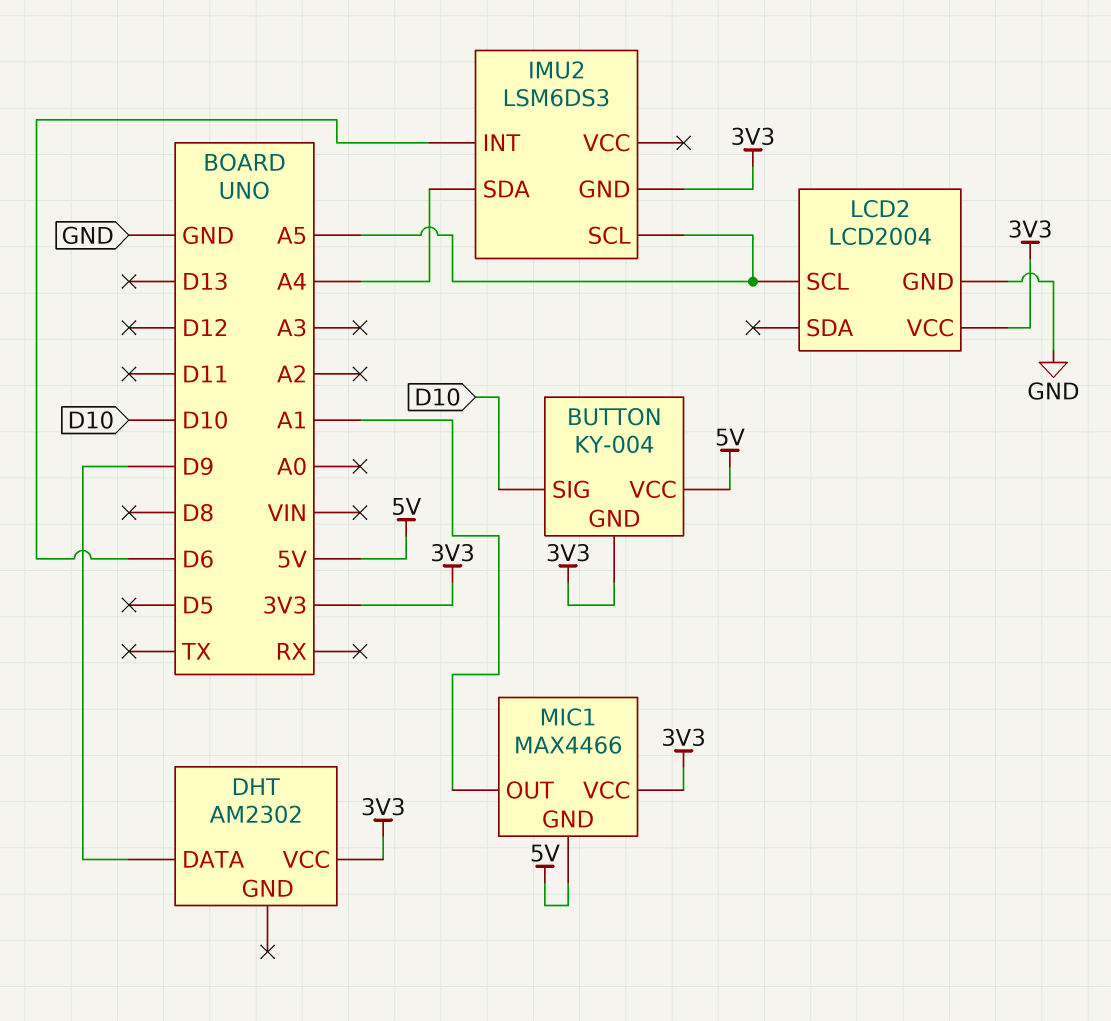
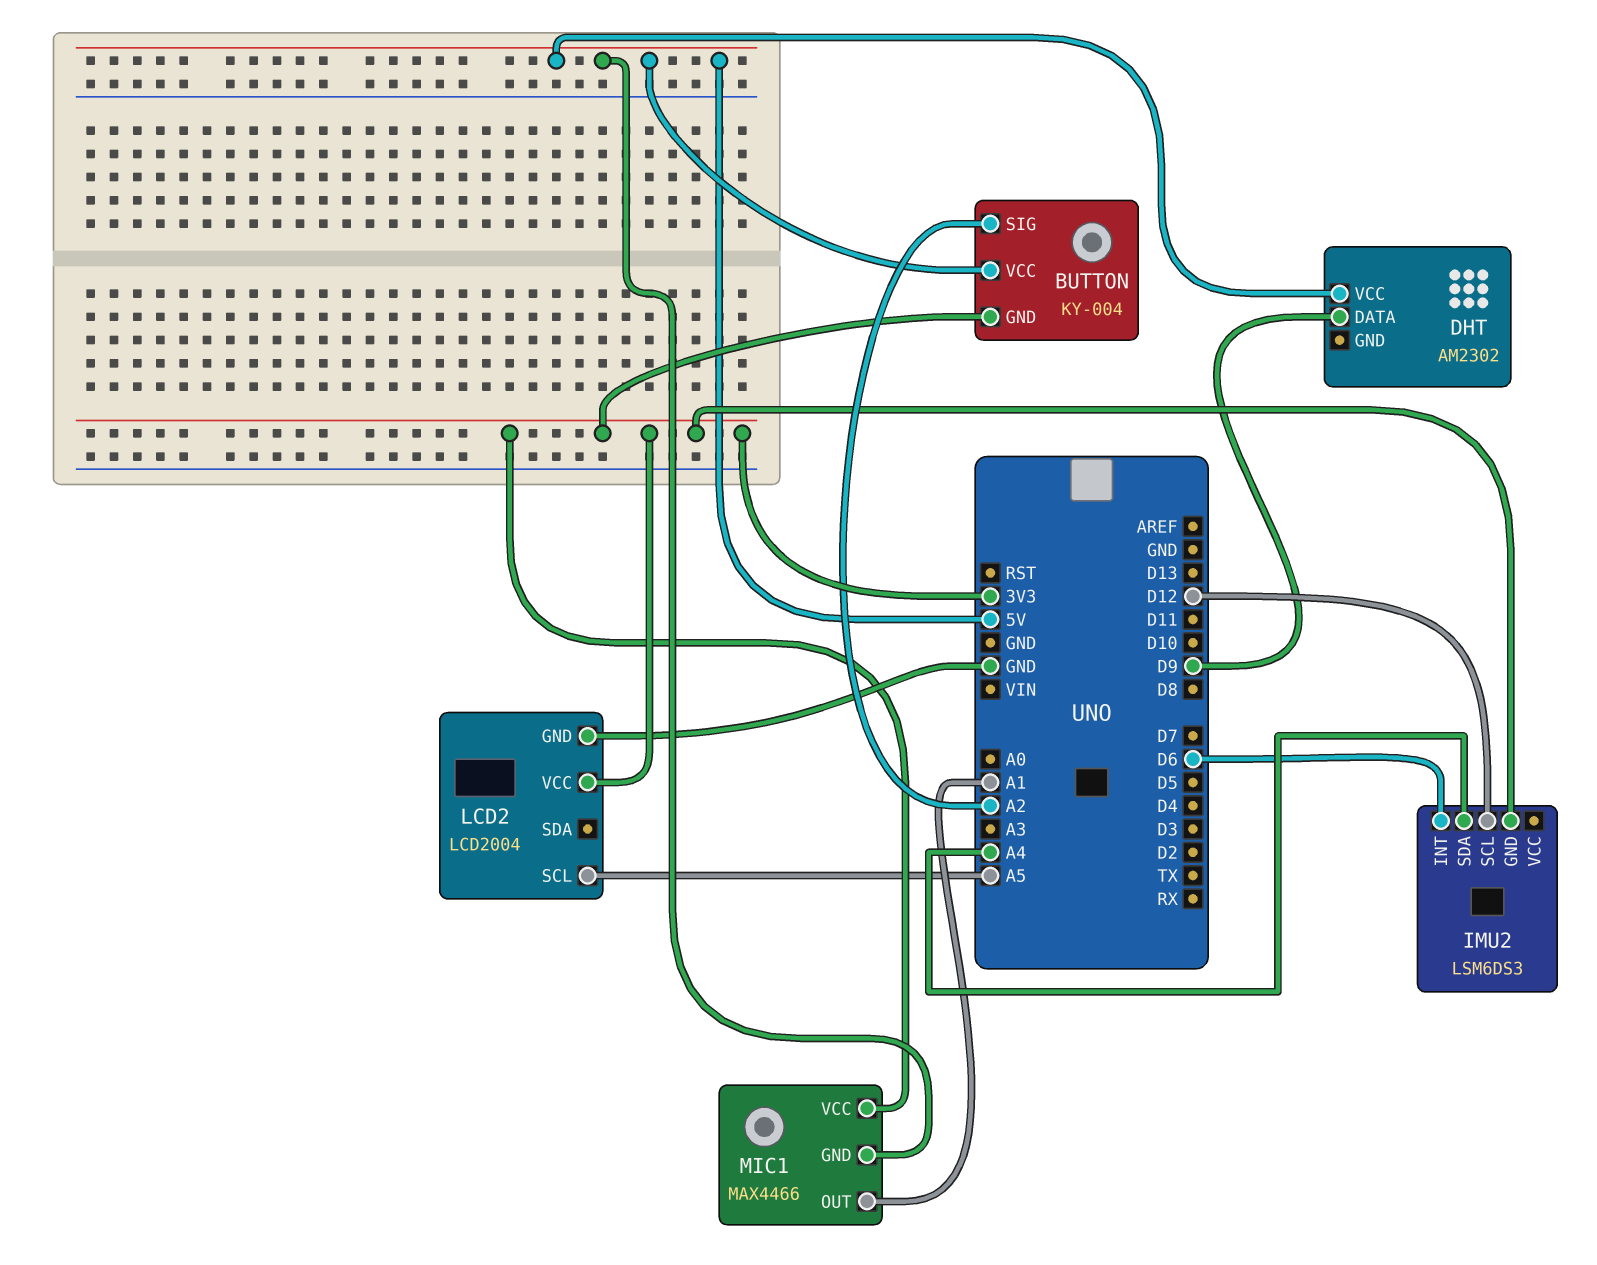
BUTTON pin SIG: D10 -> A2
DHT pin VCC: 3V3 -> 5V
IMU2 pin SCL: A5 -> D12

